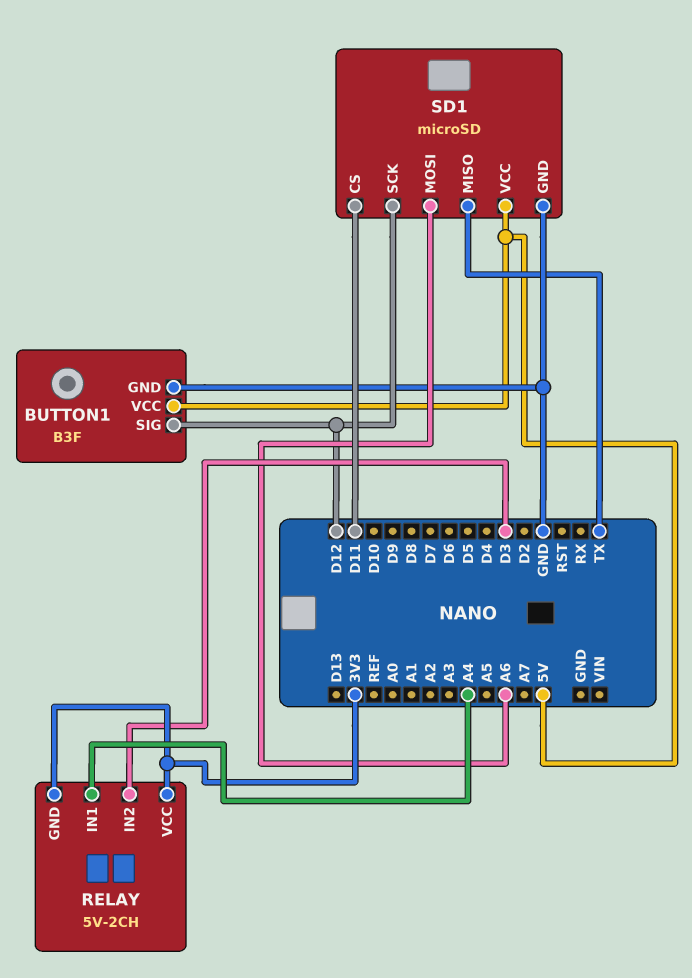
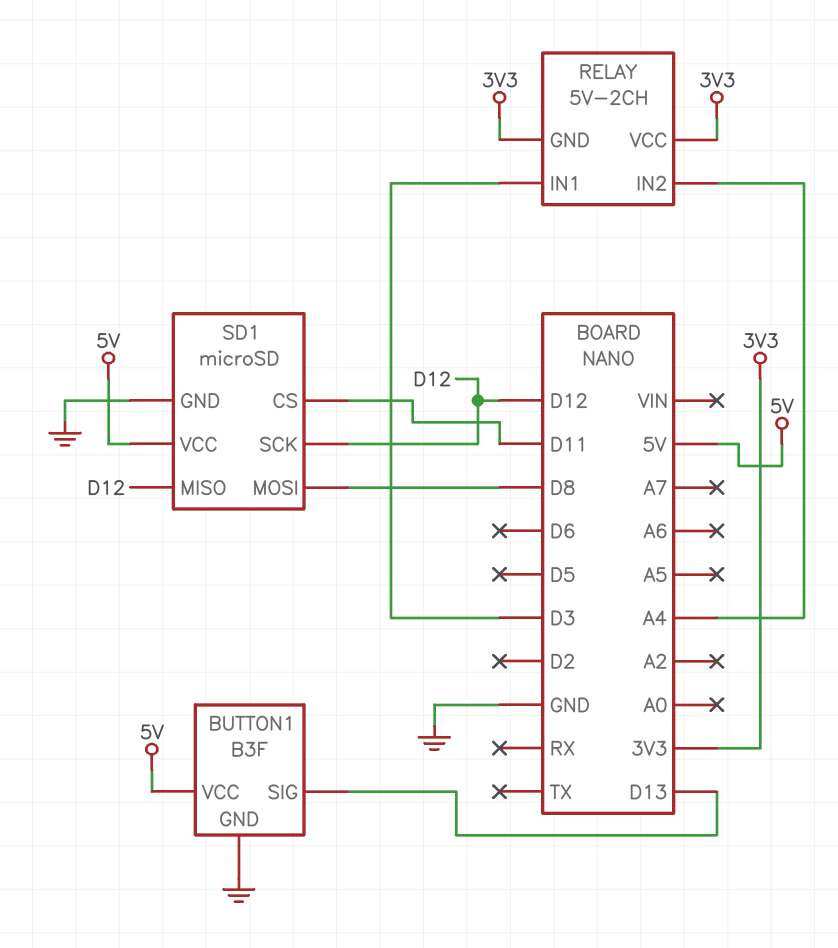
BUTTON1 pin SIG: D12 -> D13
RELAY pin IN1: A4 -> D3
RELAY pin IN2: D3 -> A4
SD1 pin MISO: TX -> D12
SD1 pin MOSI: A6 -> D8

